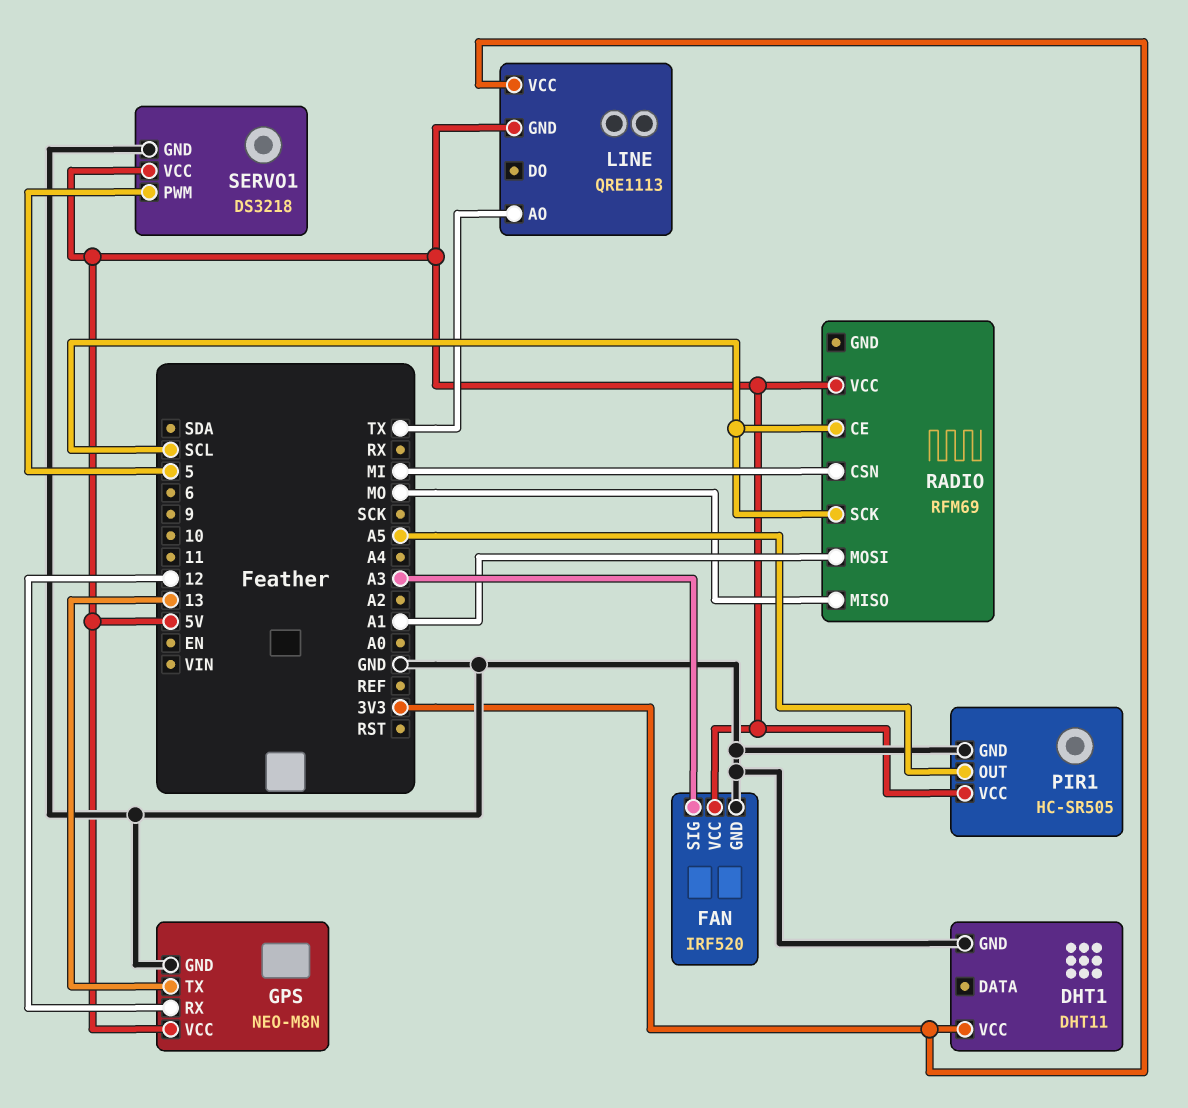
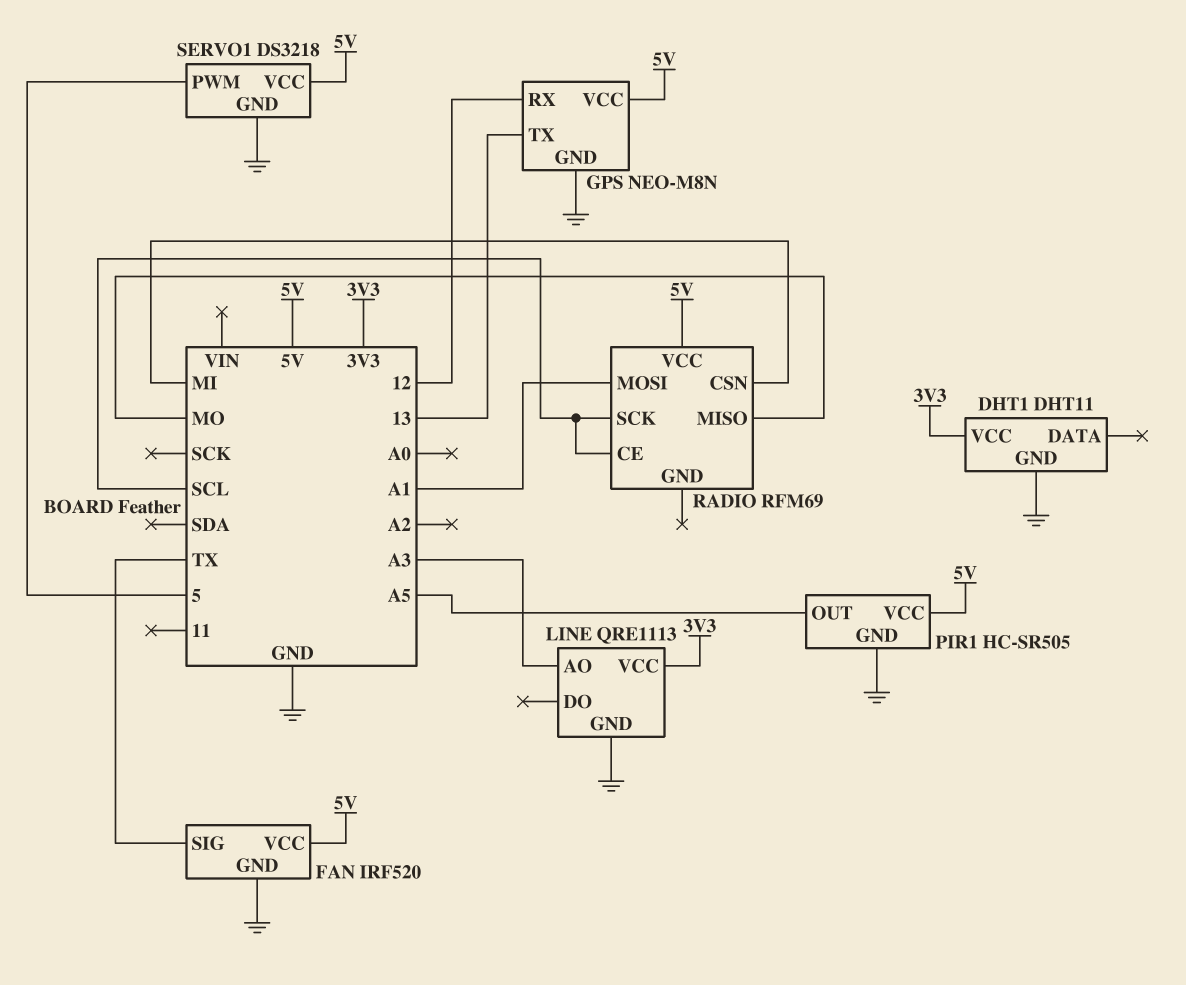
FAN pin SIG: A3 -> TX
LINE pin AO: TX -> A3
LINE pin GND: 5V -> GND

